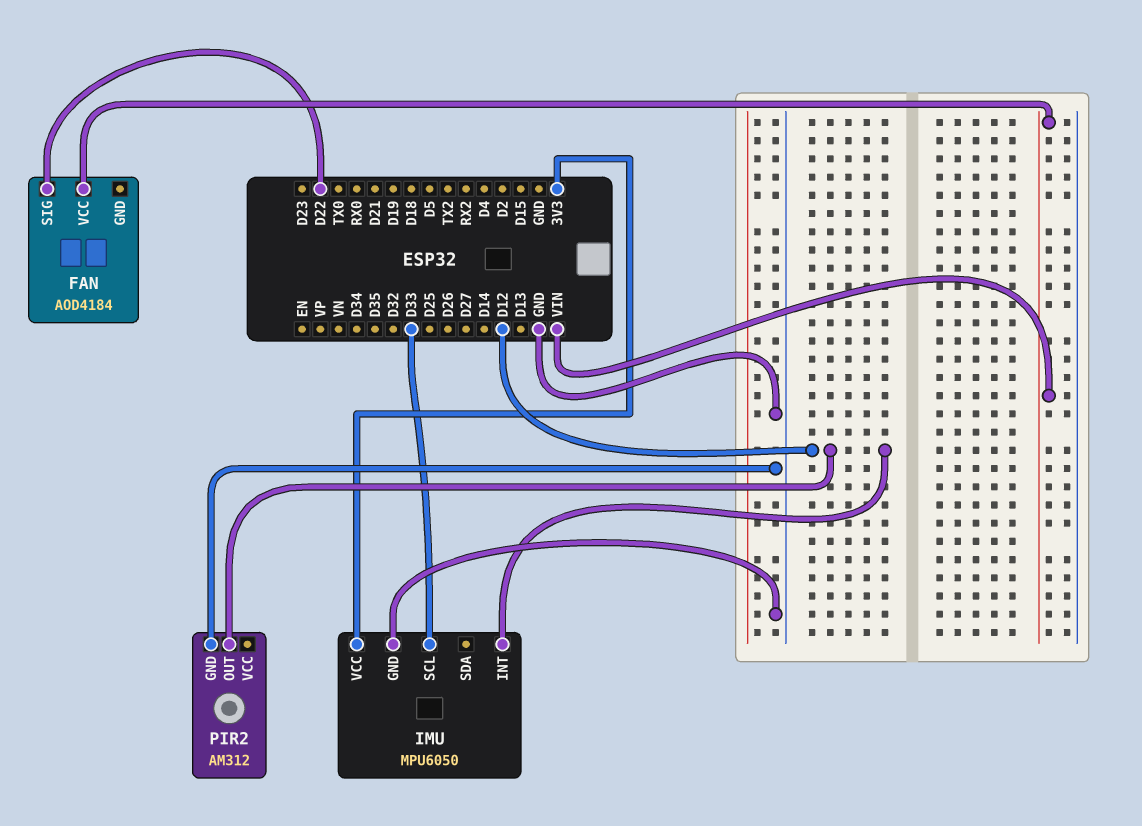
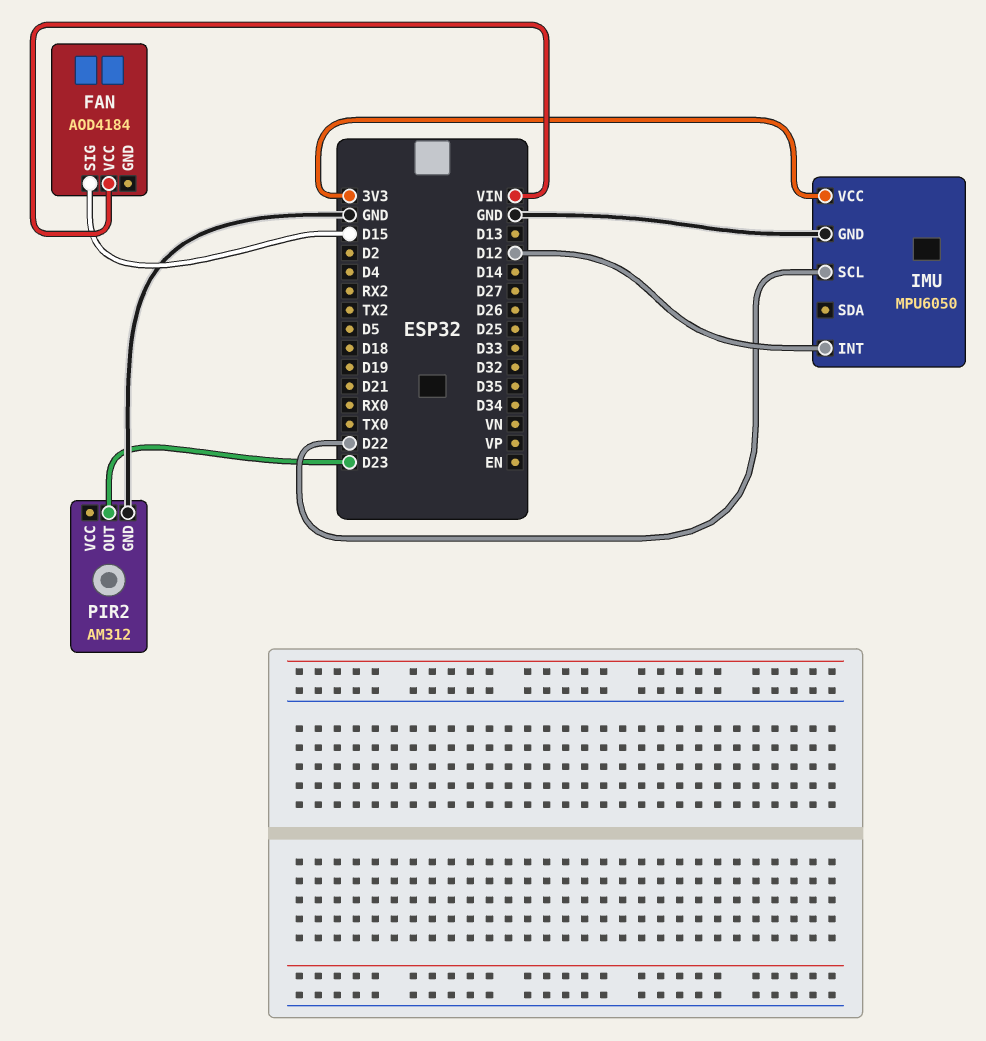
FAN pin SIG: D22 -> D15
IMU pin SCL: D33 -> D22
PIR2 pin OUT: D12 -> D23

